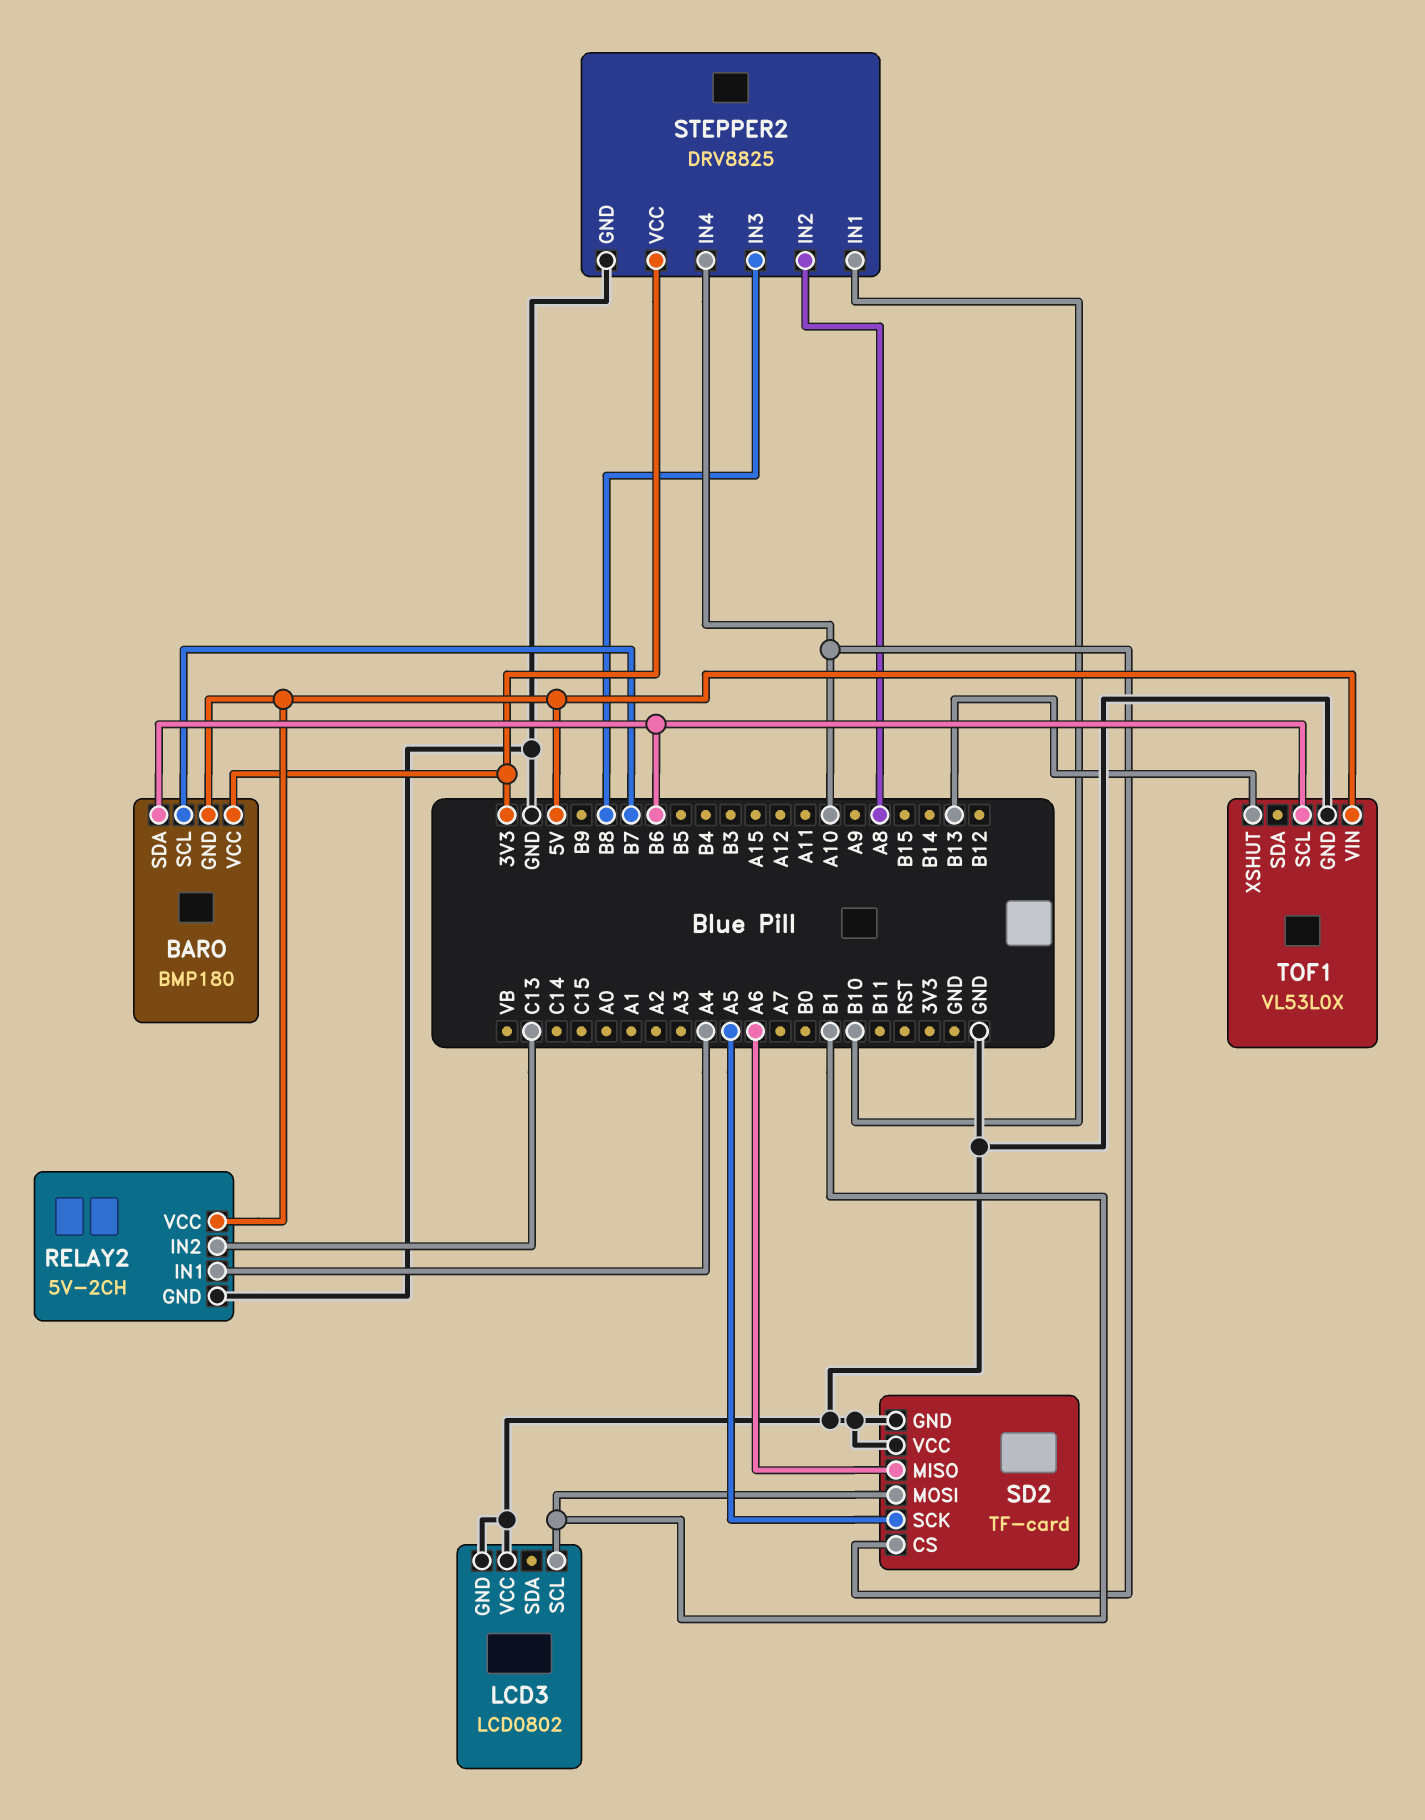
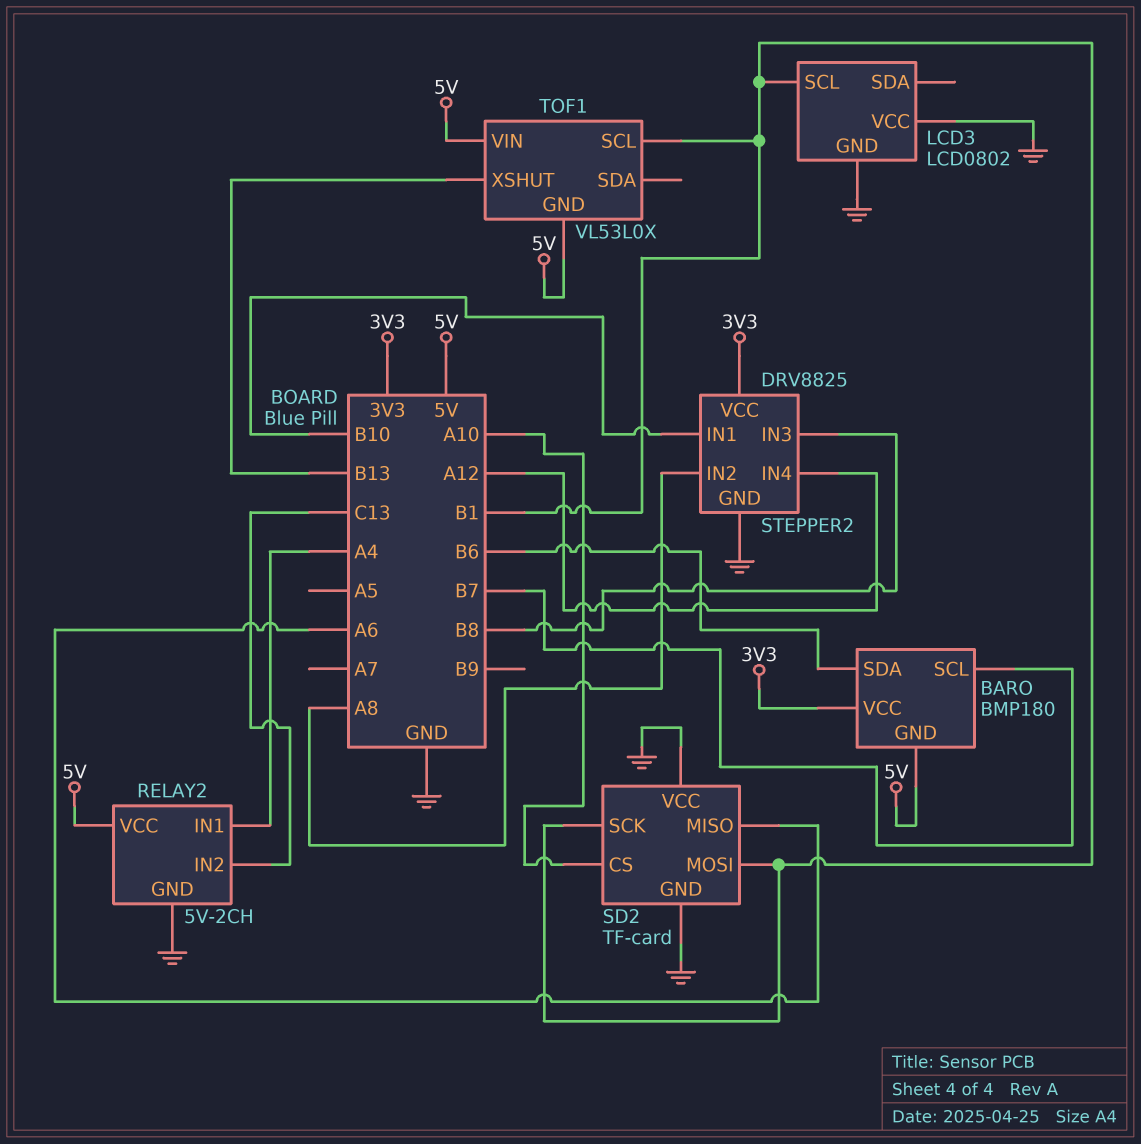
SD2 pin SCK: A5 -> B1
STEPPER2 pin IN4: A10 -> A12
TOF1 pin GND: GND -> 5V
TOF1 pin SCL: B6 -> B1

